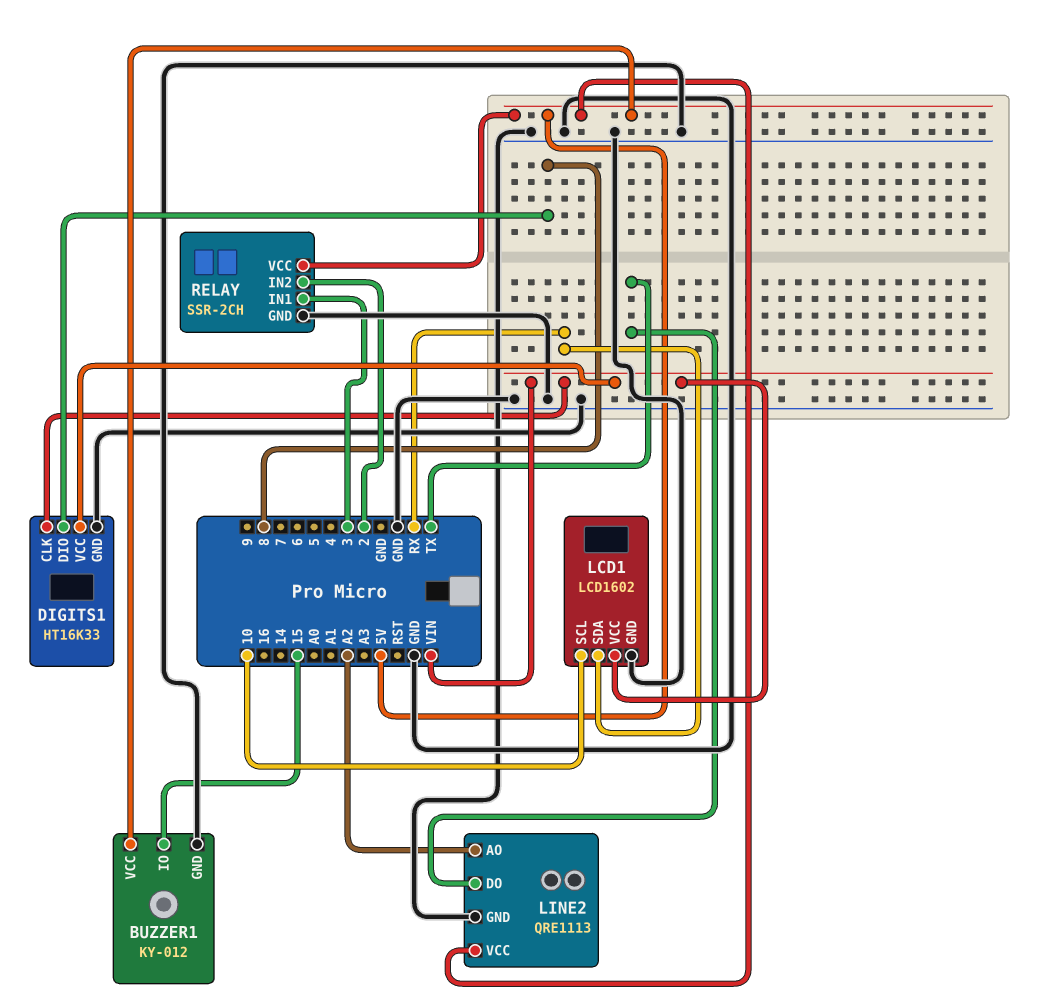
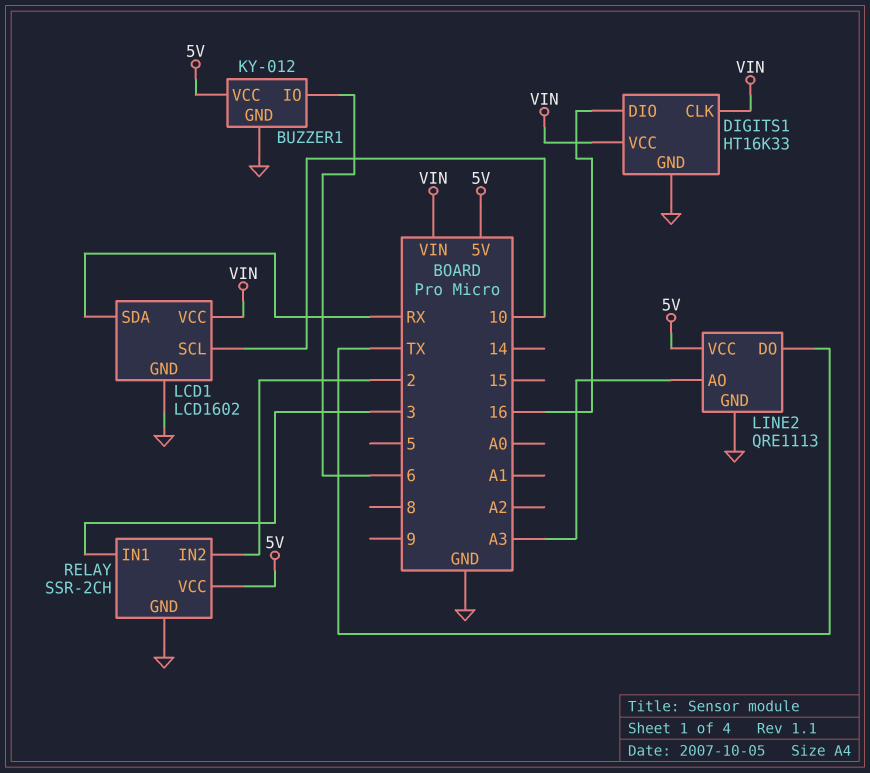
BUZZER1 pin IO: 15 -> 6
DIGITS1 pin DIO: 8 -> 16
LINE2 pin AO: A2 -> A3

